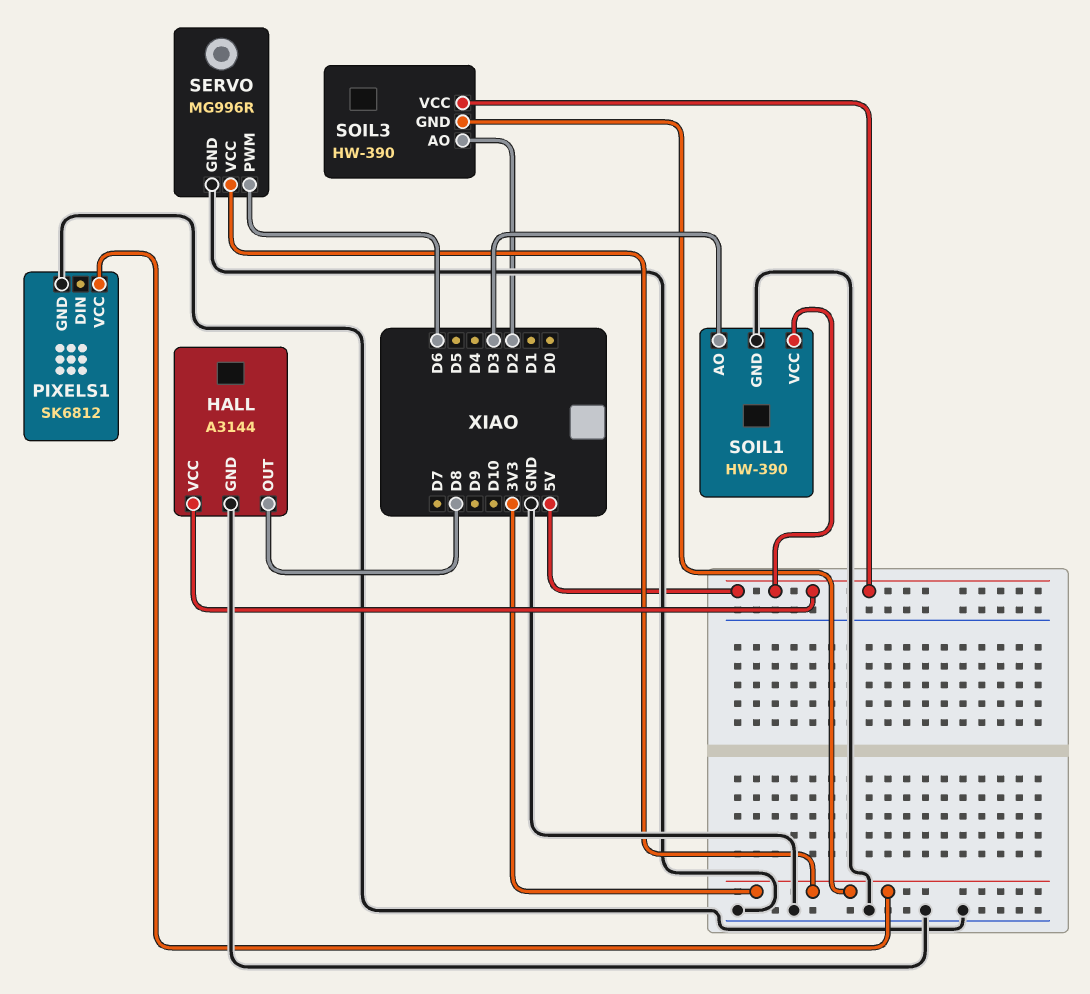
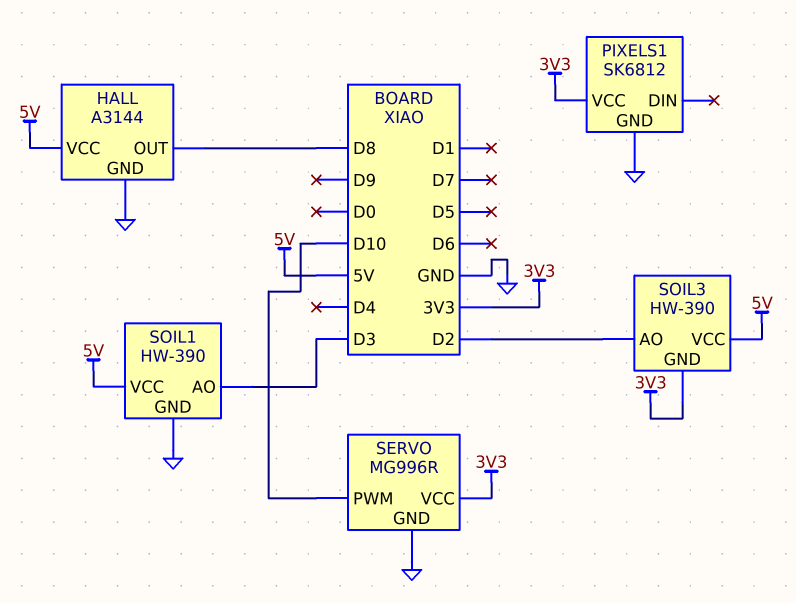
SERVO pin PWM: D6 -> D10

